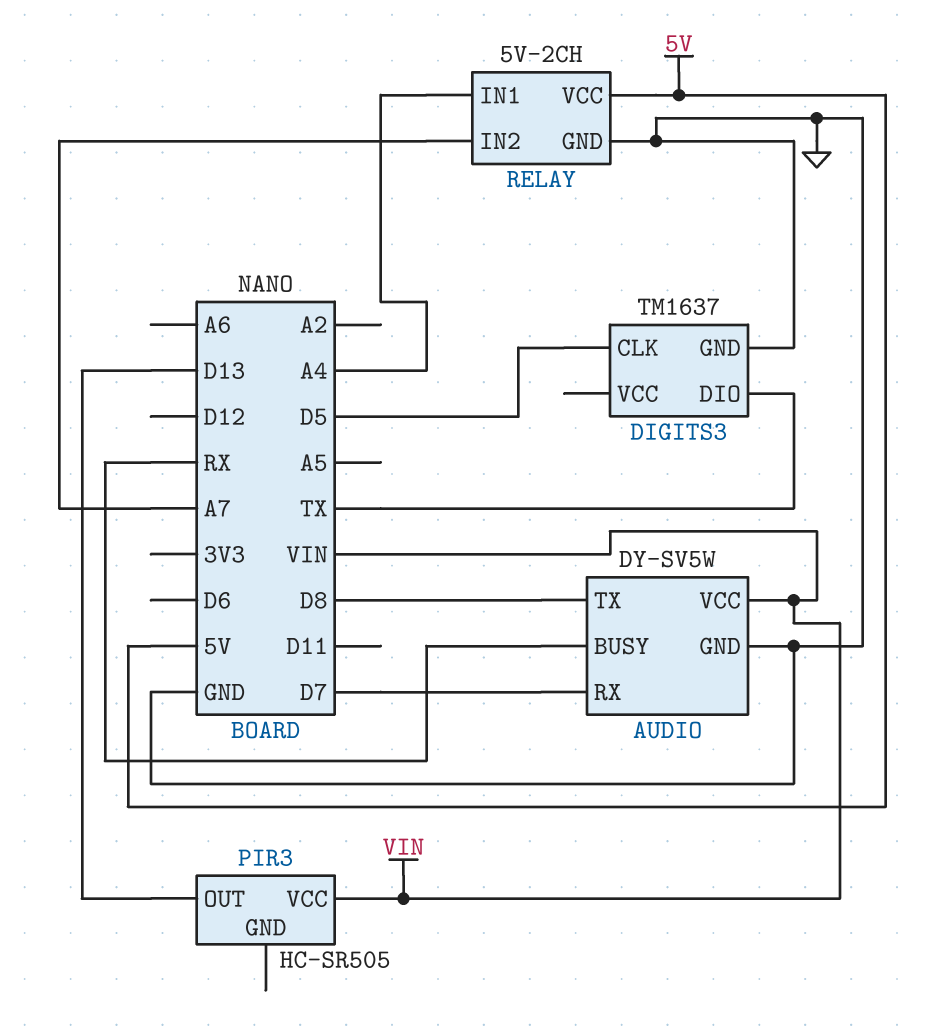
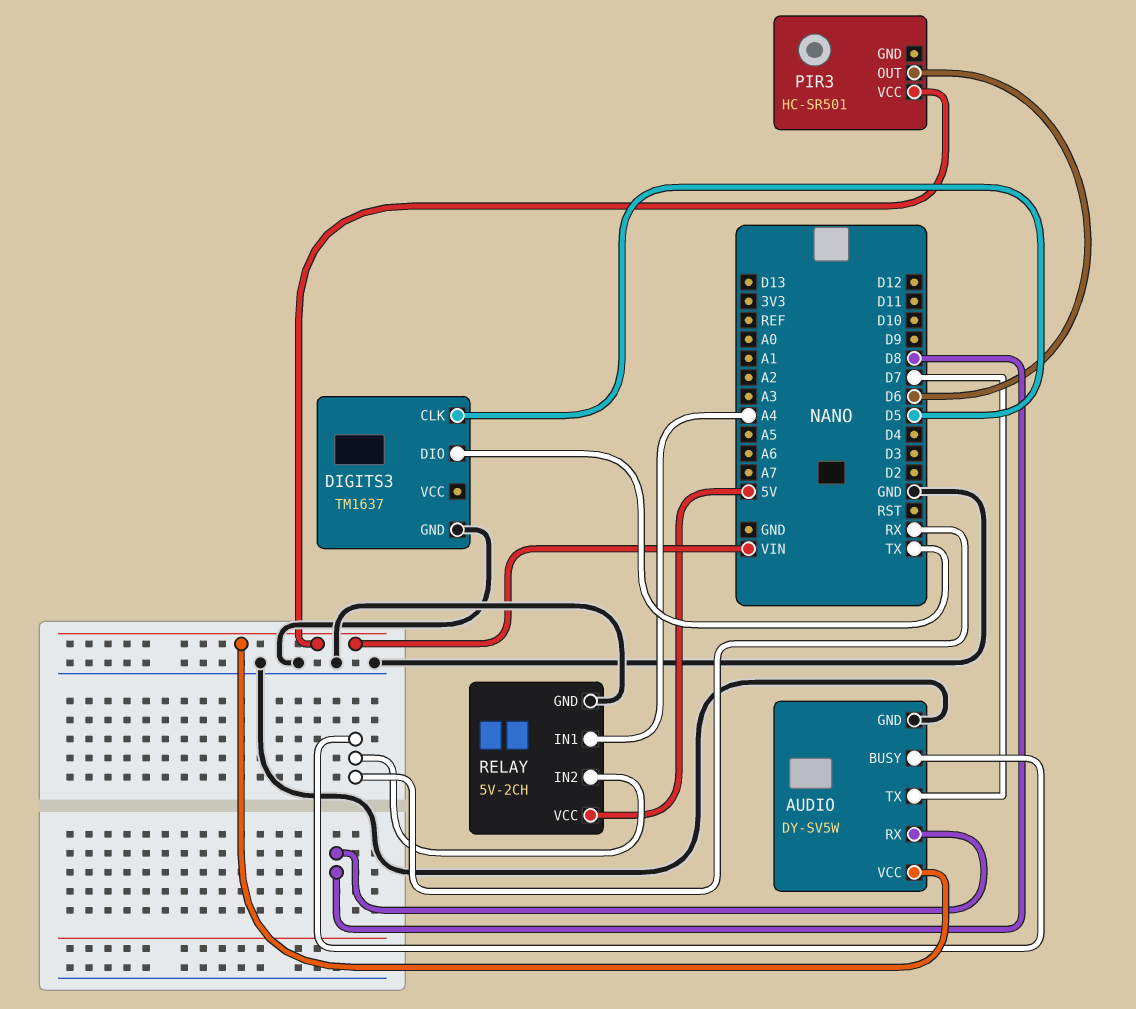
AUDIO pin RX: D7 -> D8
AUDIO pin TX: D8 -> D7
PIR3: HC-SR505 -> HC-SR501
PIR3 pin OUT: D13 -> D6
RELAY pin IN2: A7 -> RX

